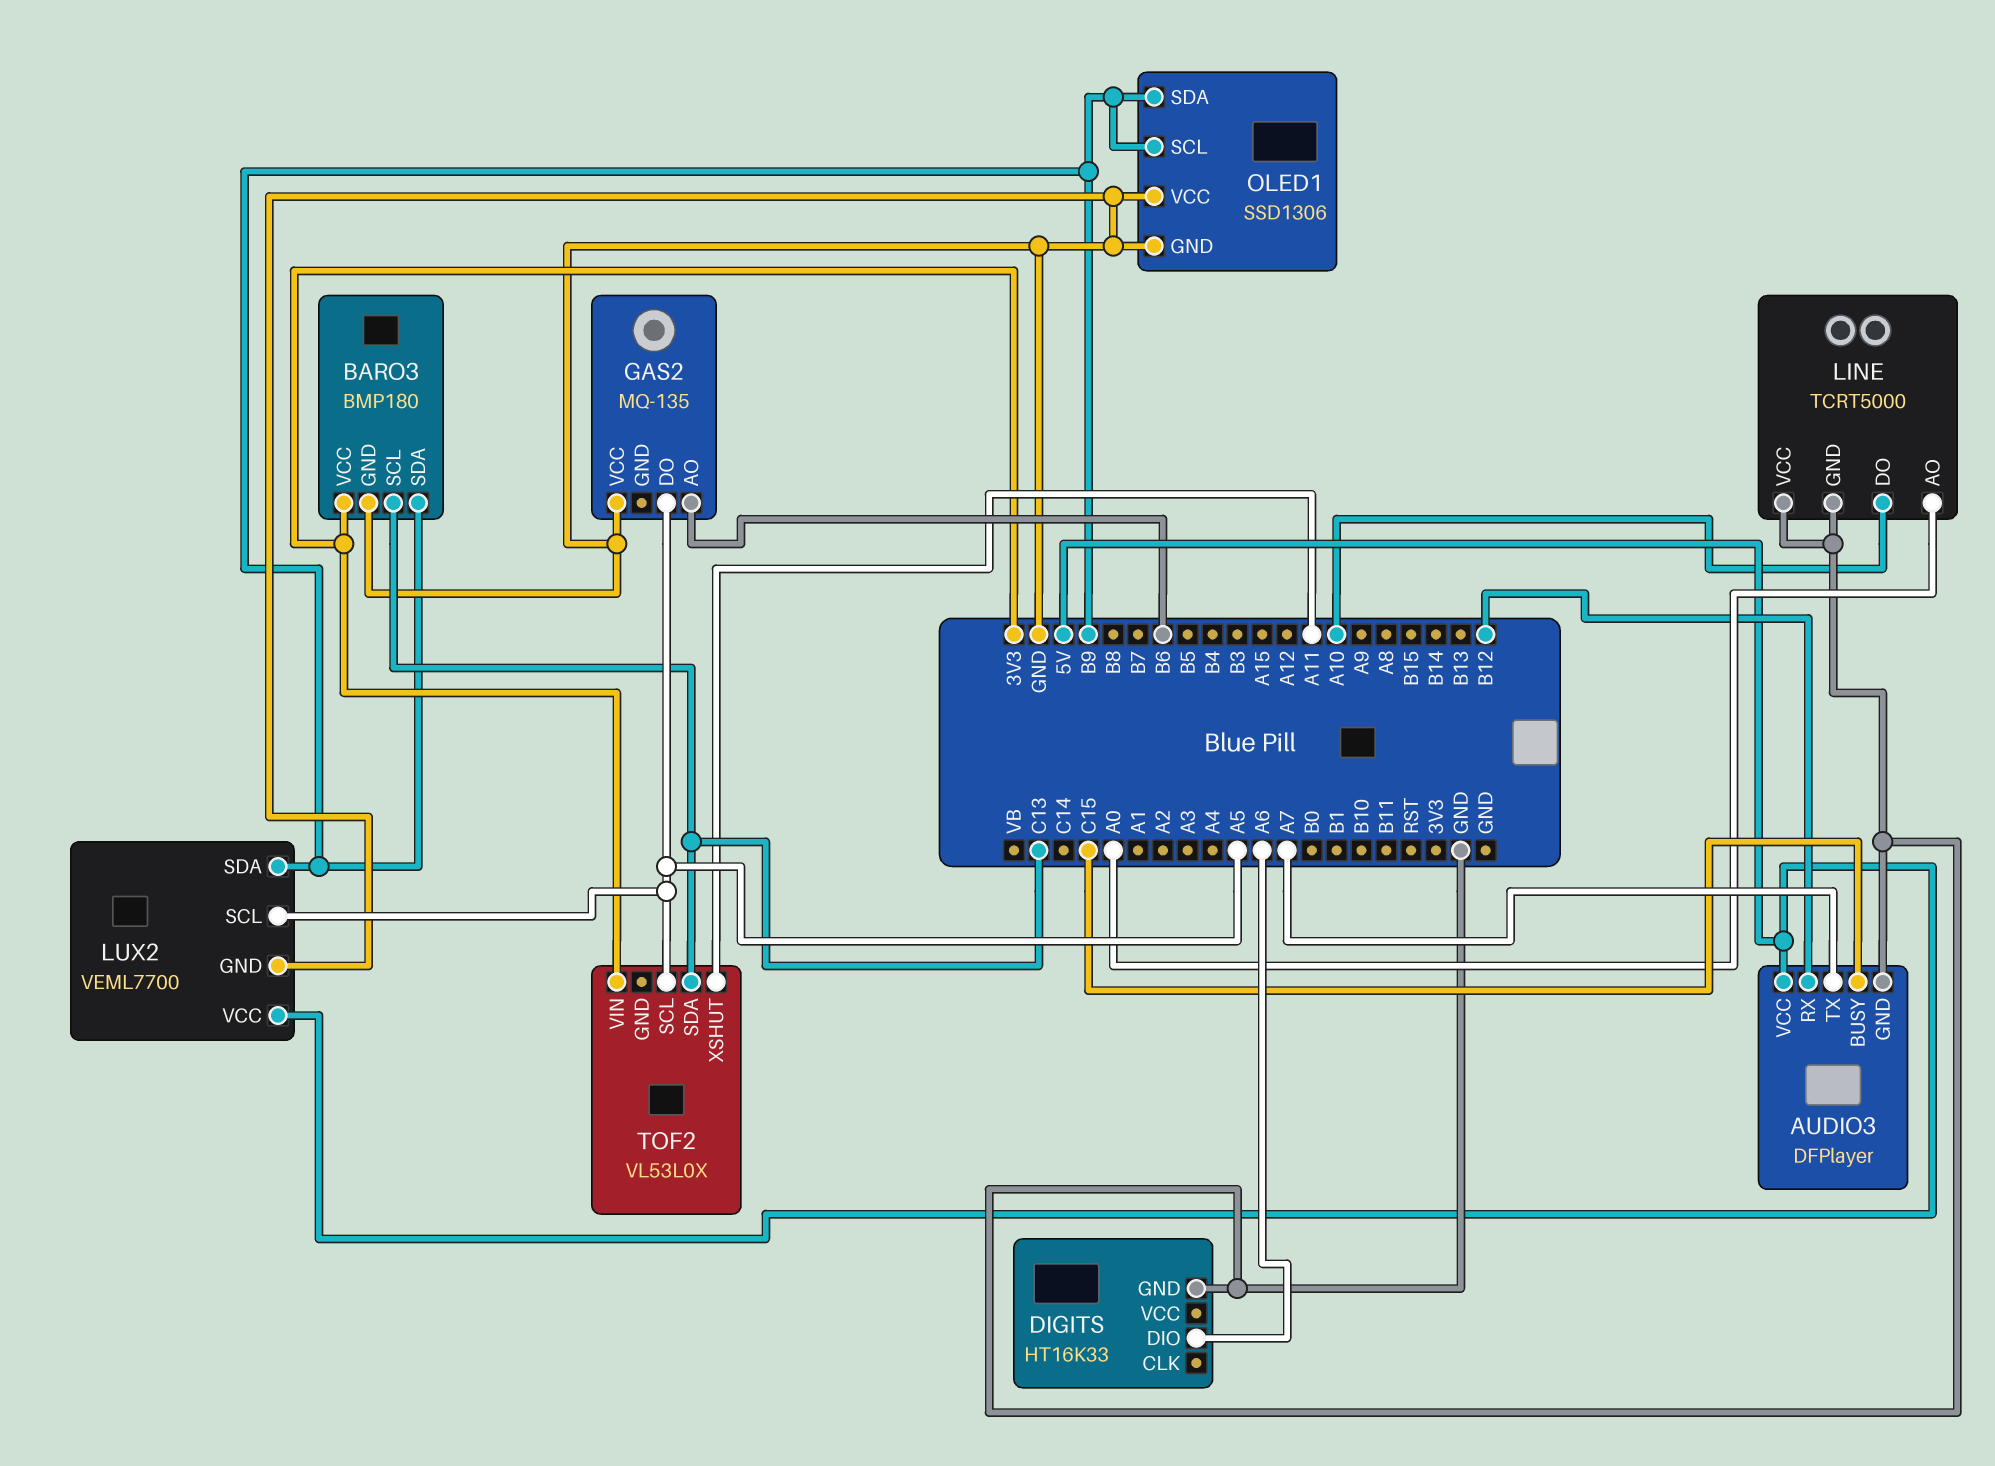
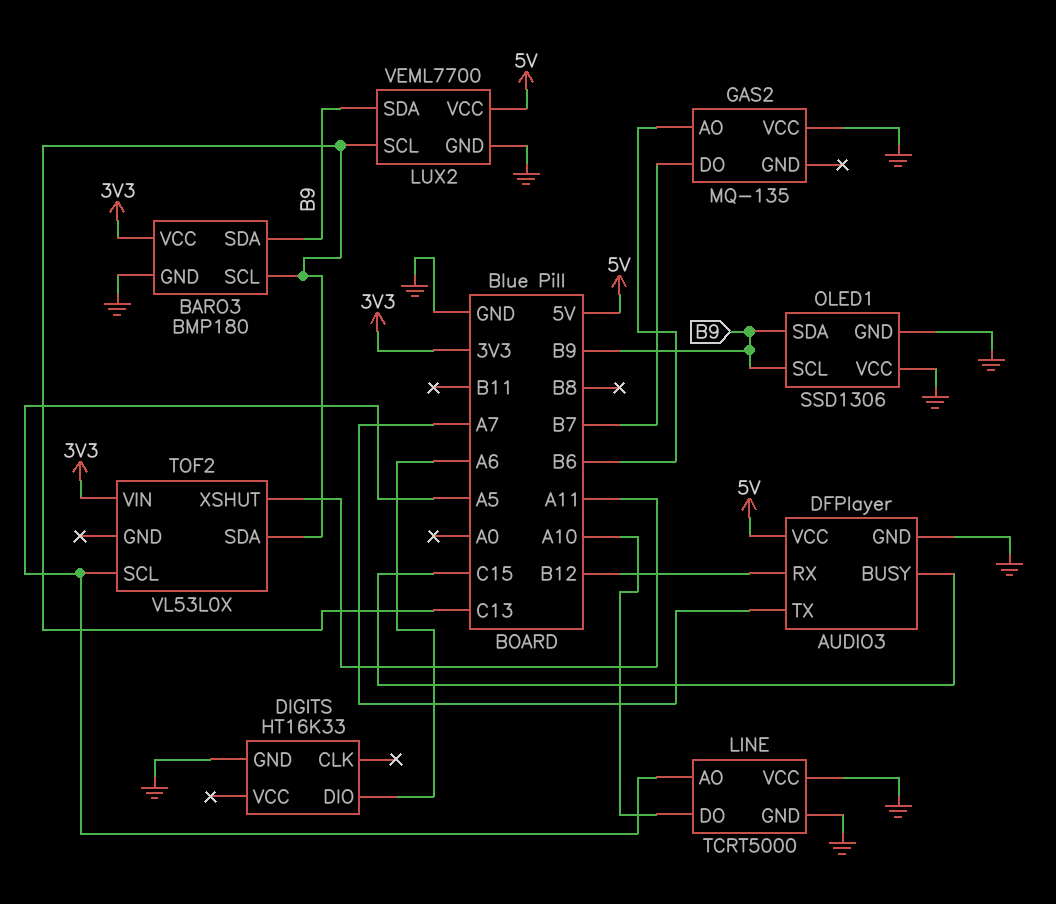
GAS2 pin DO: A5 -> B7
LINE pin AO: A0 -> A5
LUX2 pin SCL: A5 -> C13

